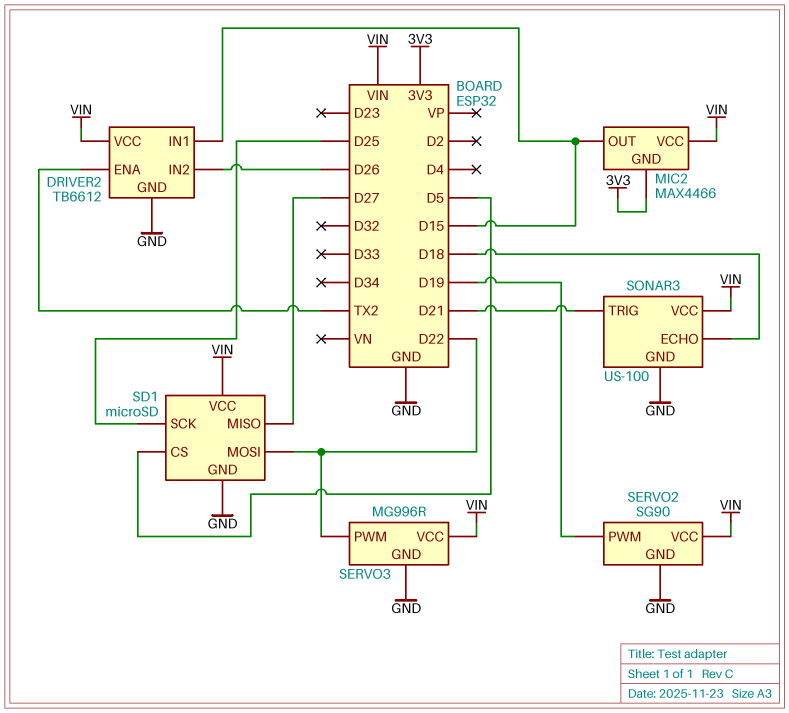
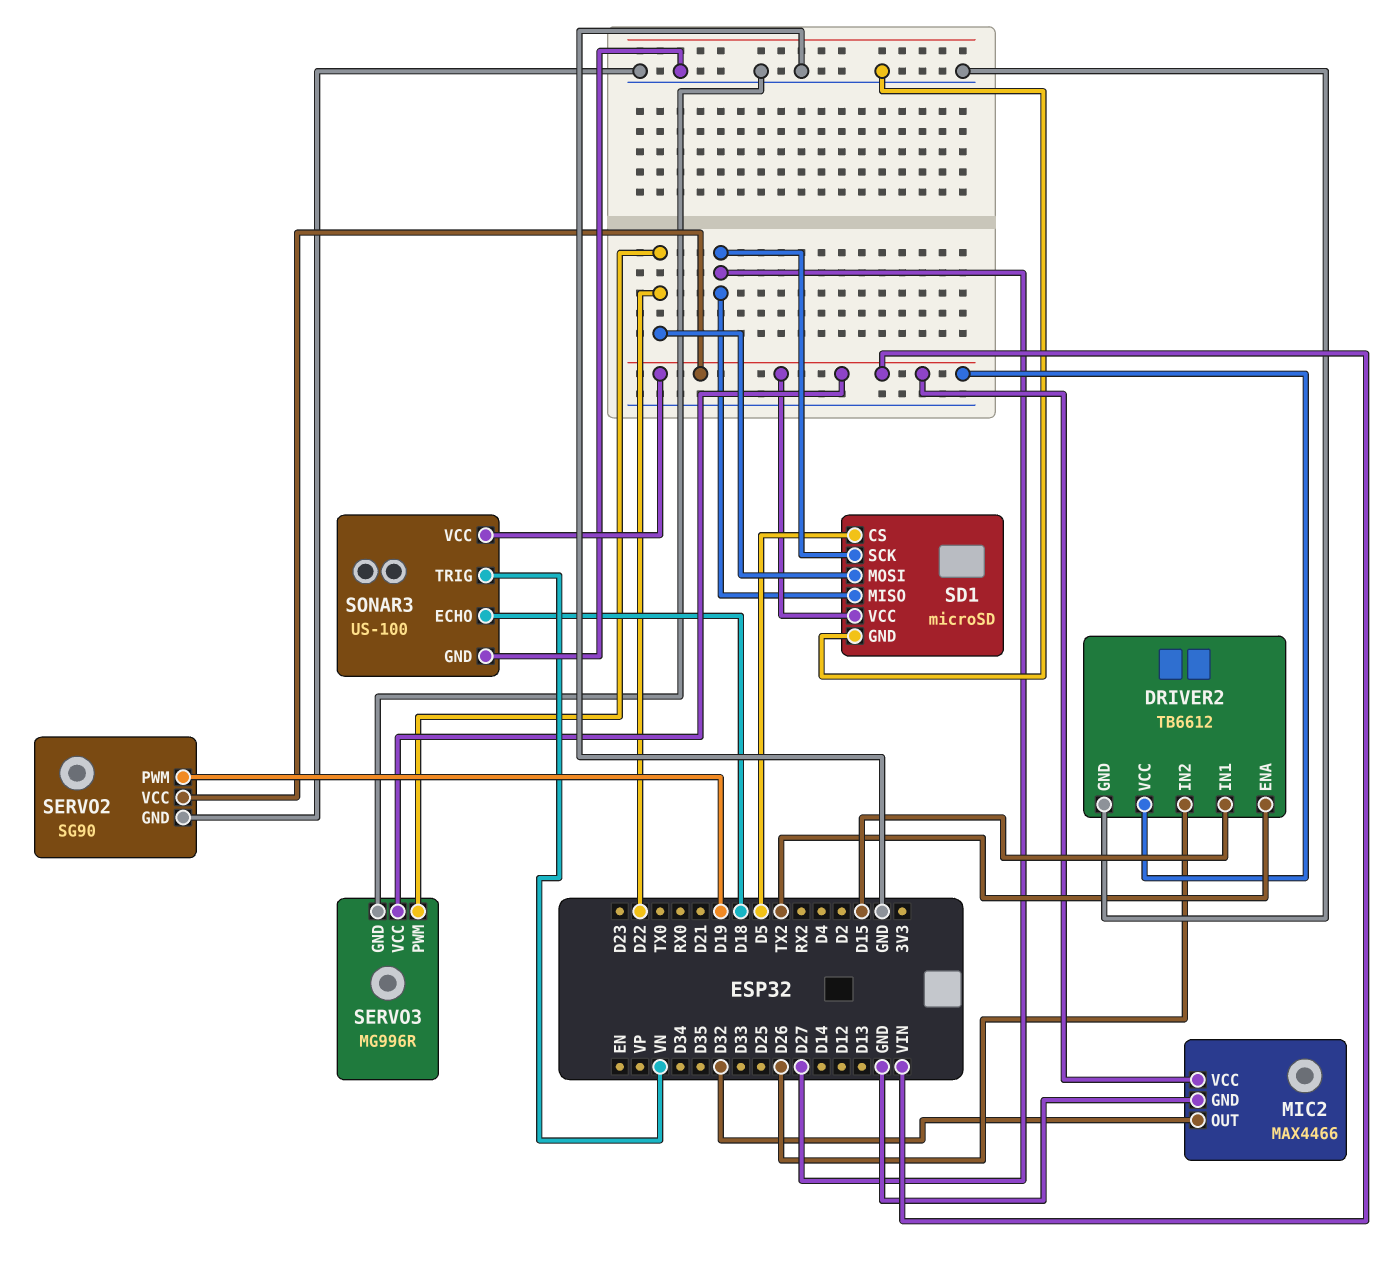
MIC2 pin GND: 3V3 -> GND
MIC2 pin OUT: D15 -> D32
SD1 pin SCK: D25 -> D27
SONAR3 pin TRIG: D21 -> VN

